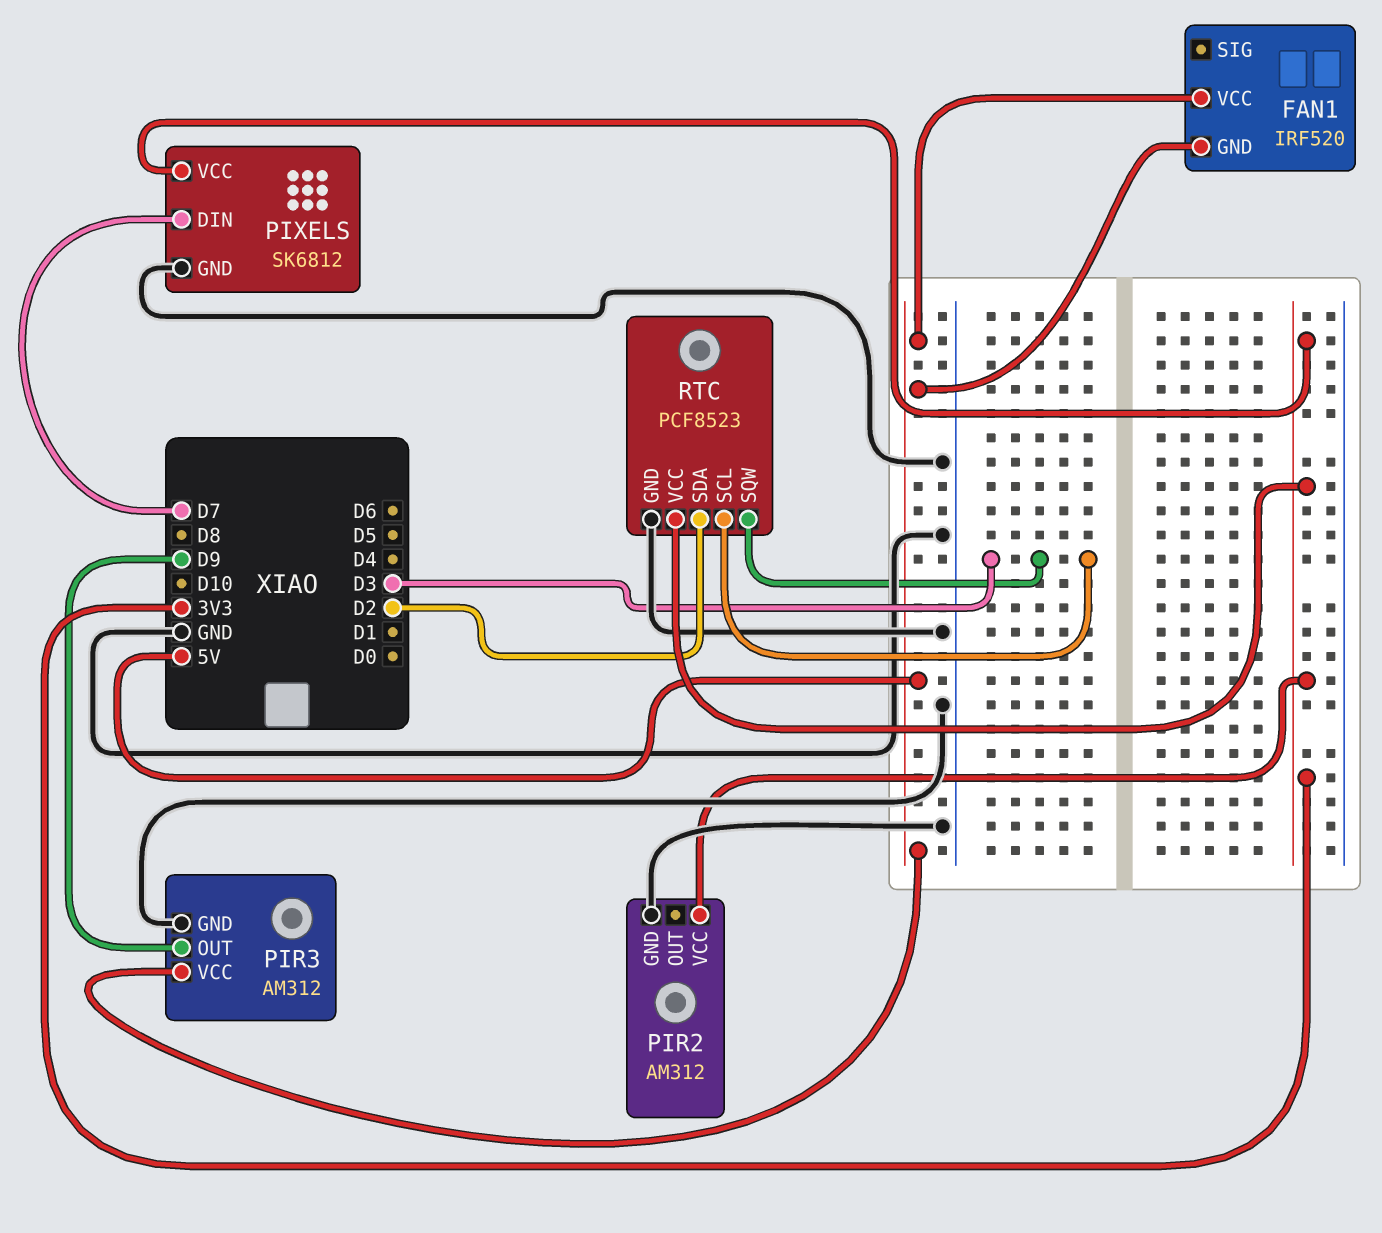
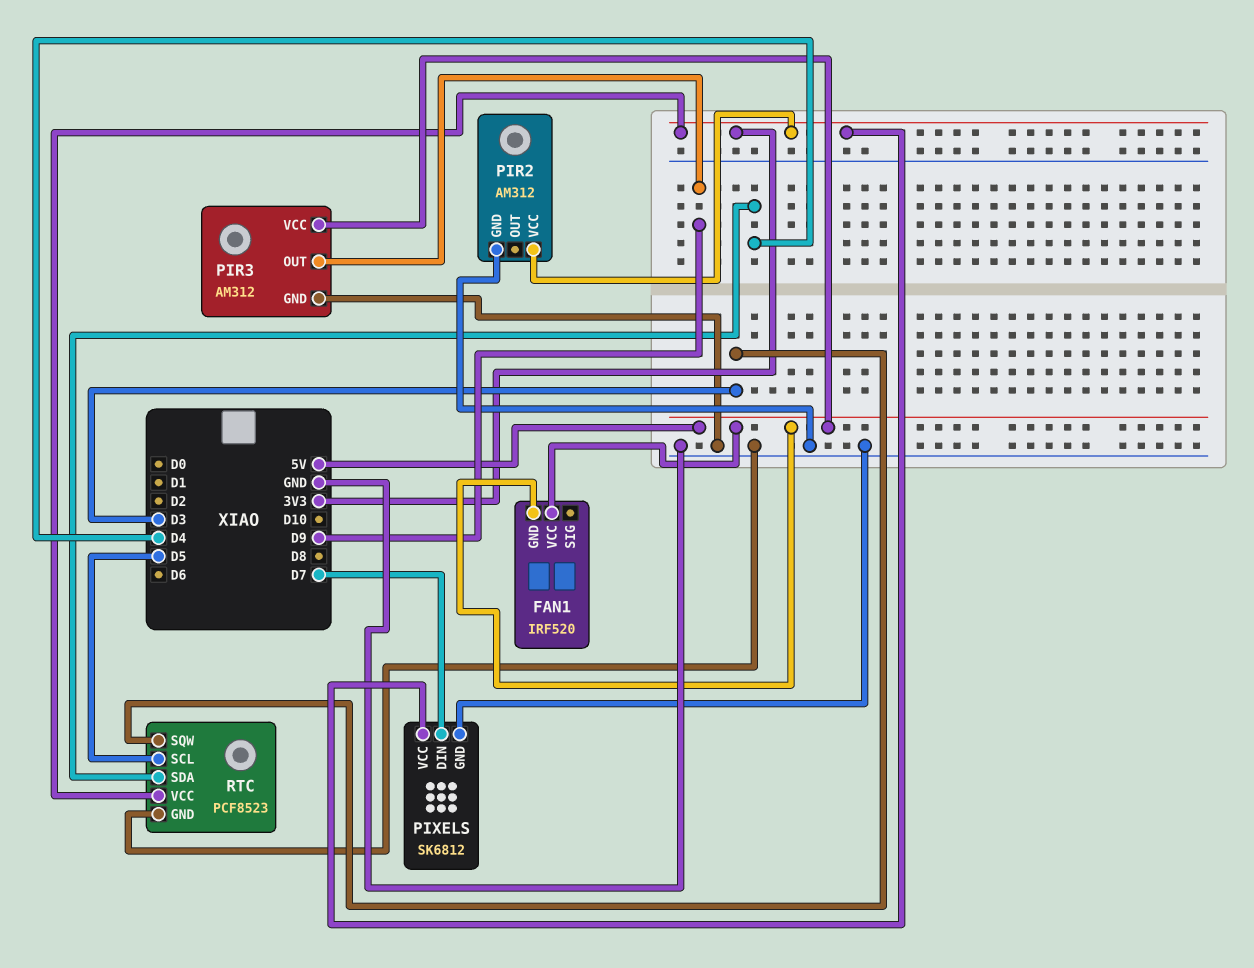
RTC pin SCL: D3 -> D5
RTC pin SDA: D2 -> D4

